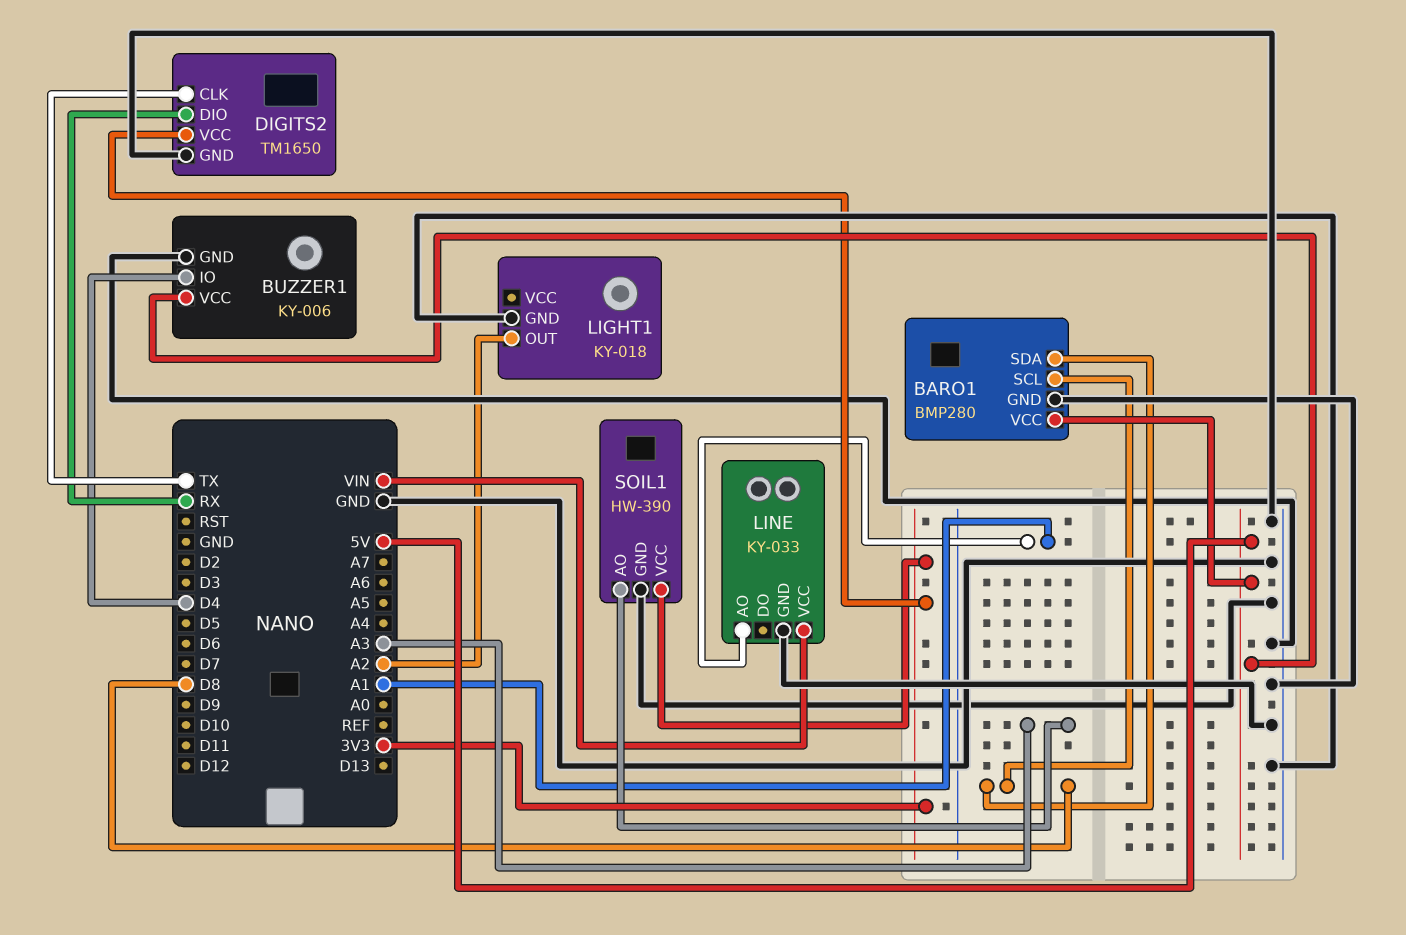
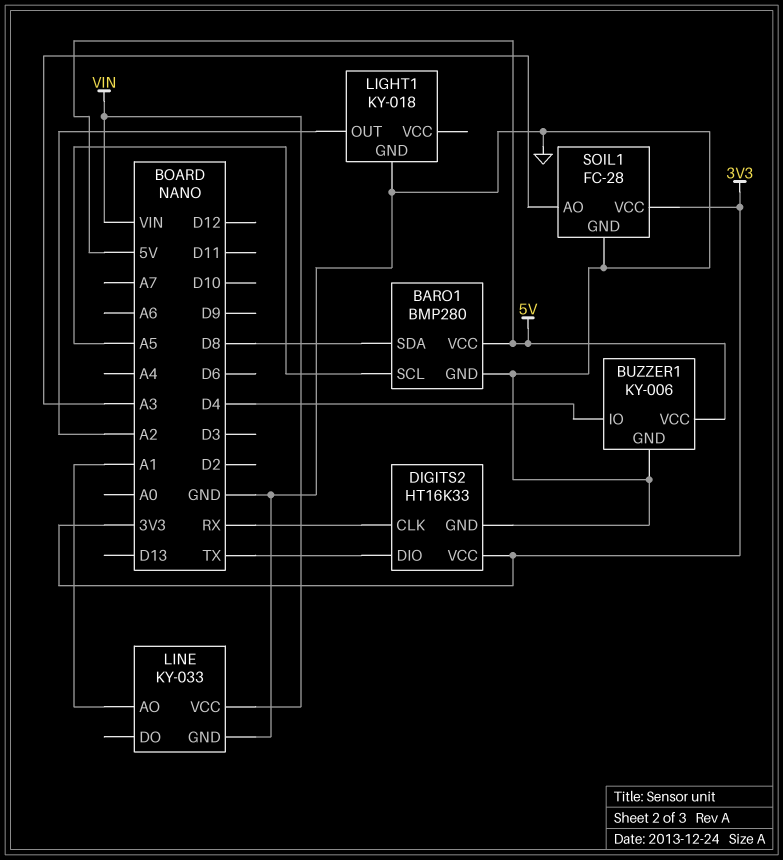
BARO1 pin SCL: D8 -> A5
DIGITS2: TM1650 -> HT16K33
DIGITS2 pin CLK: TX -> RX
DIGITS2 pin DIO: RX -> TX
SOIL1: HW-390 -> FC-28

